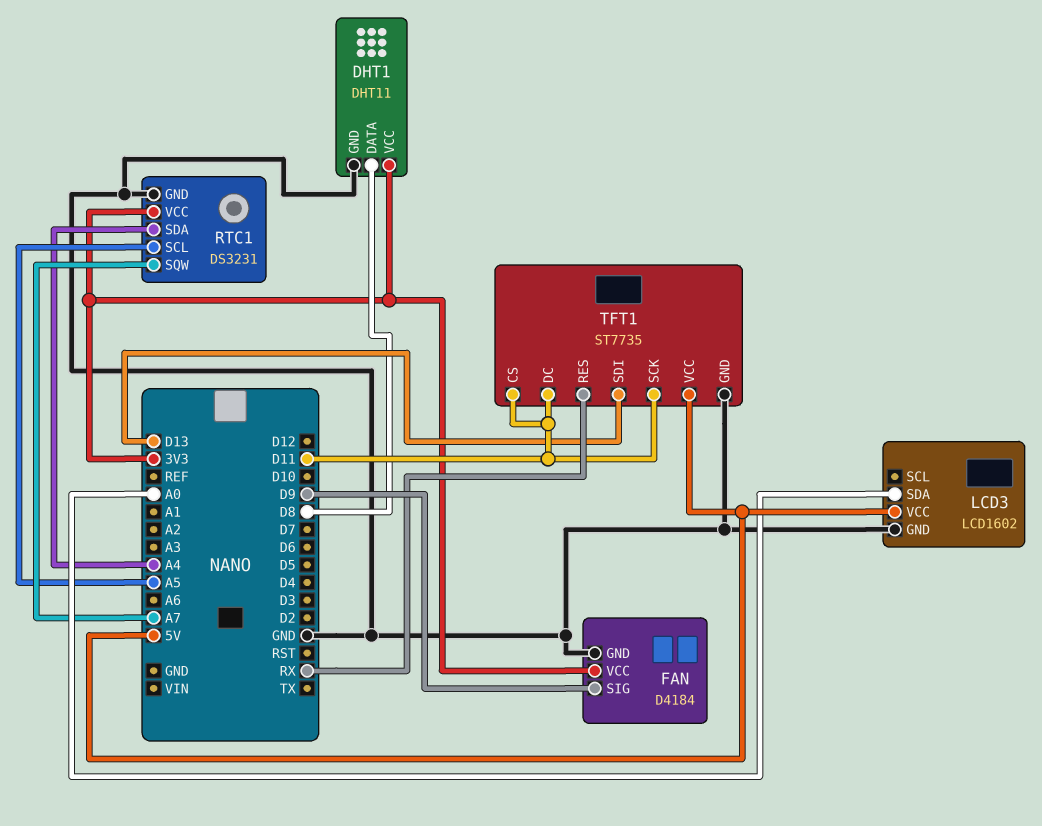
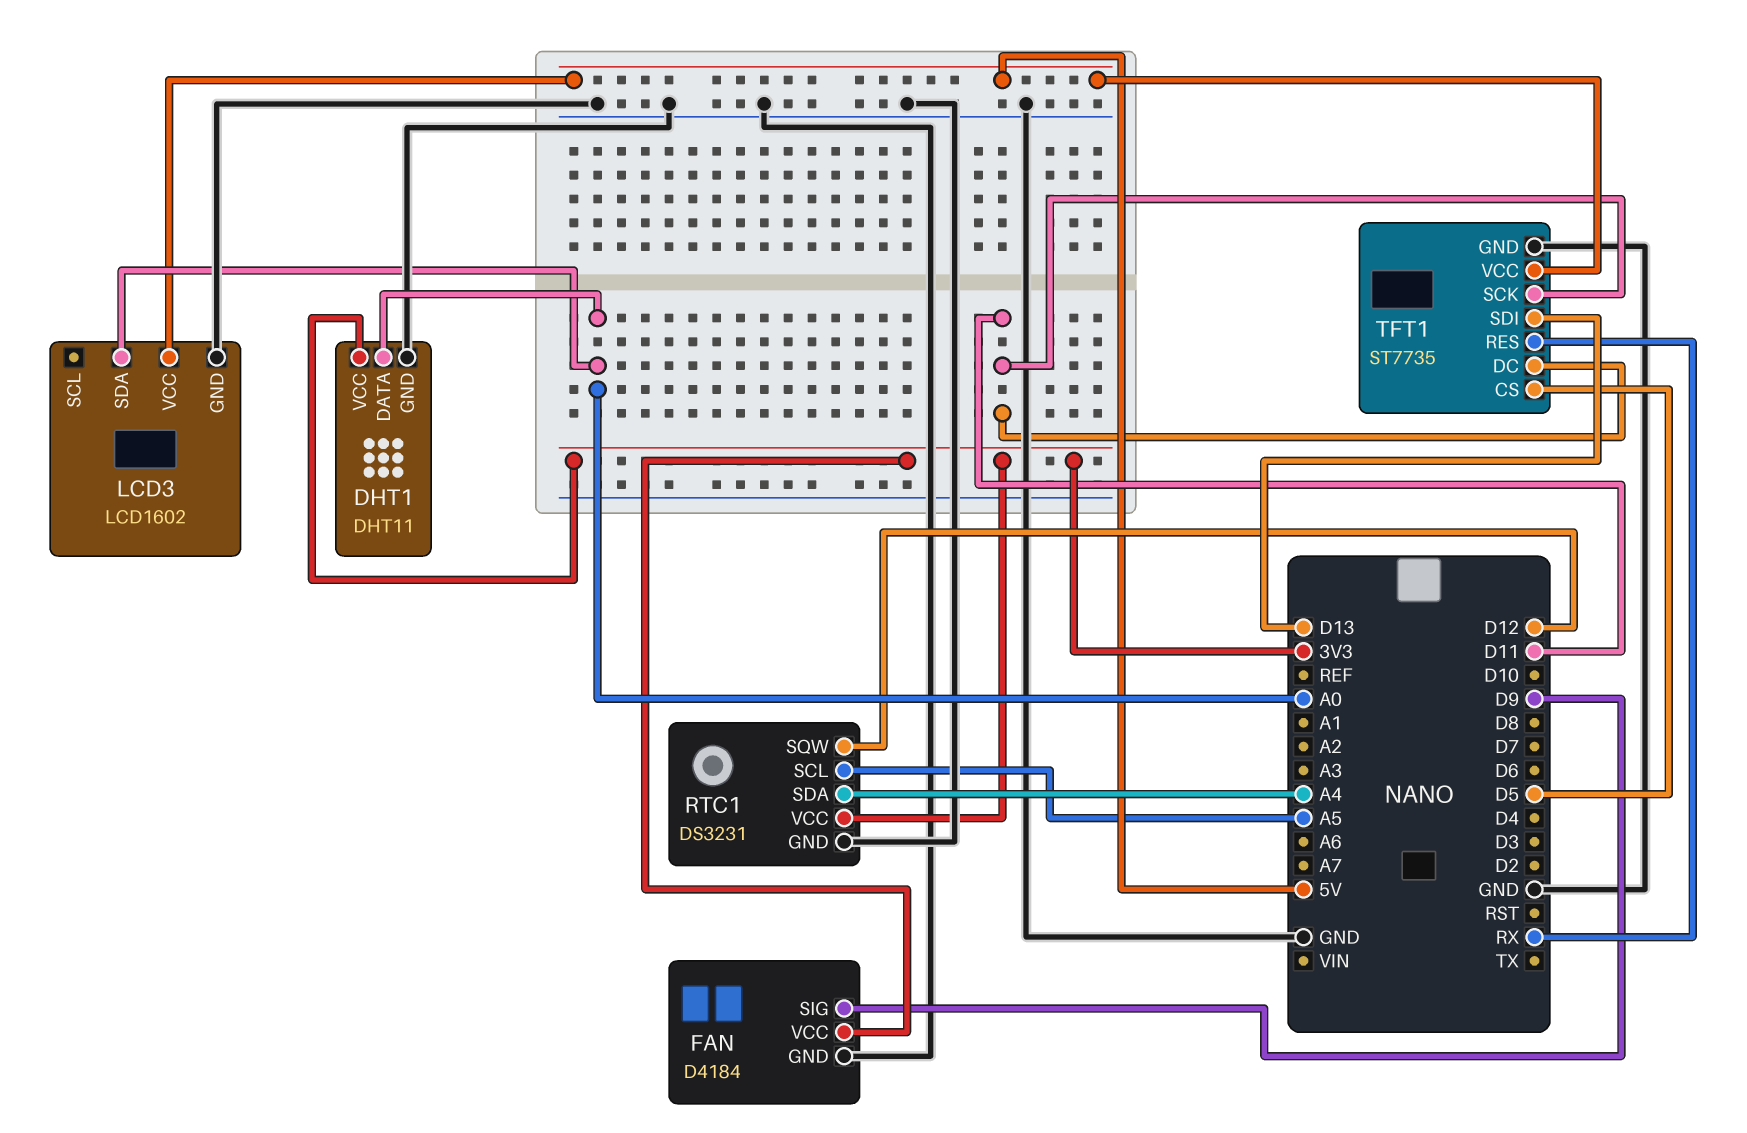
DHT1 pin DATA: D8 -> A0
RTC1 pin SQW: A7 -> D12
TFT1 pin CS: D11 -> D5

